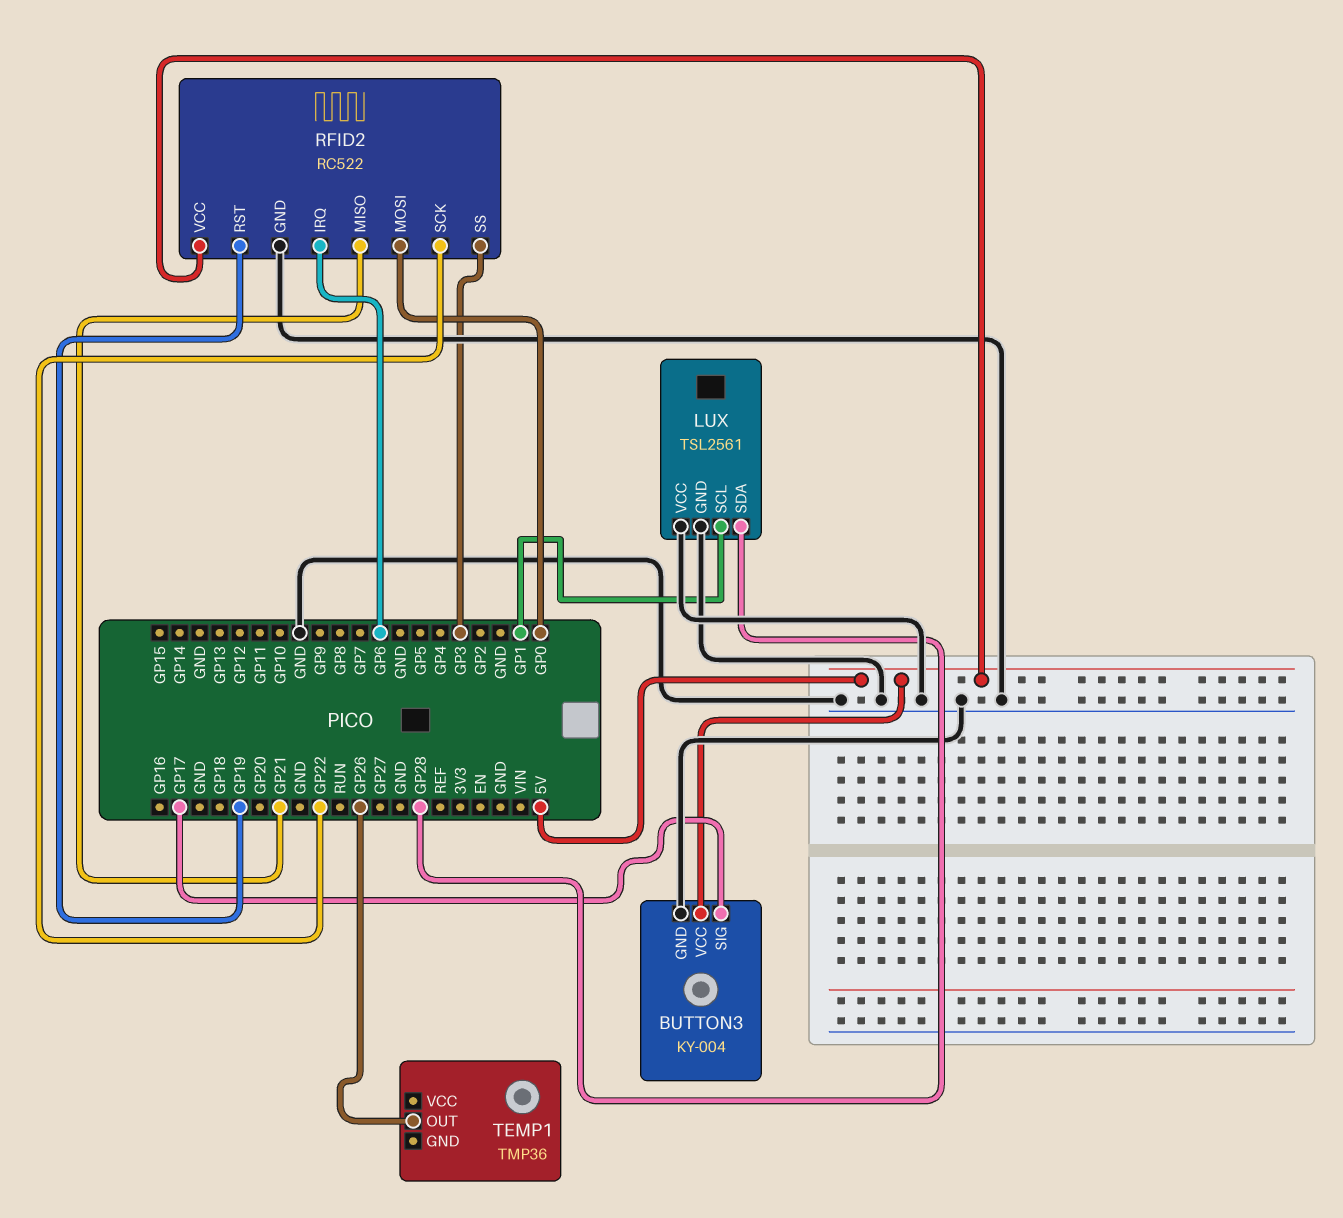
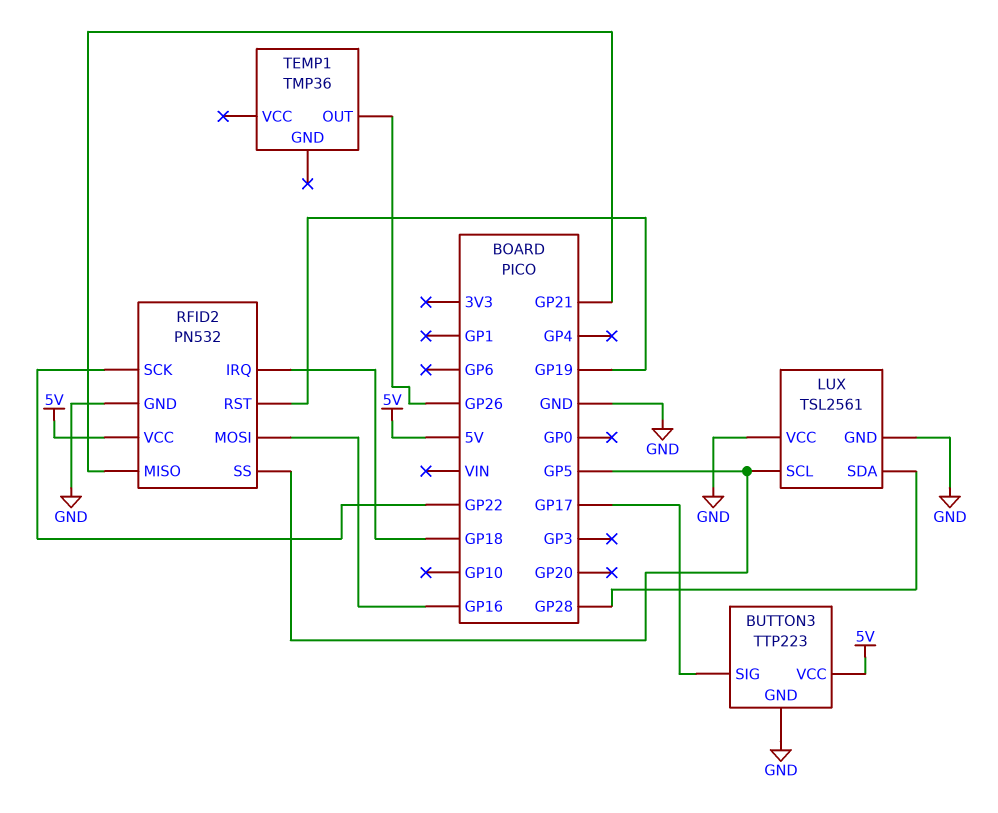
BUTTON3: KY-004 -> TTP223
LUX pin SCL: GP1 -> GP5
RFID2: RC522 -> PN532
RFID2 pin IRQ: GP6 -> GP18
RFID2 pin MOSI: GP0 -> GP16
RFID2 pin SS: GP3 -> GP5

